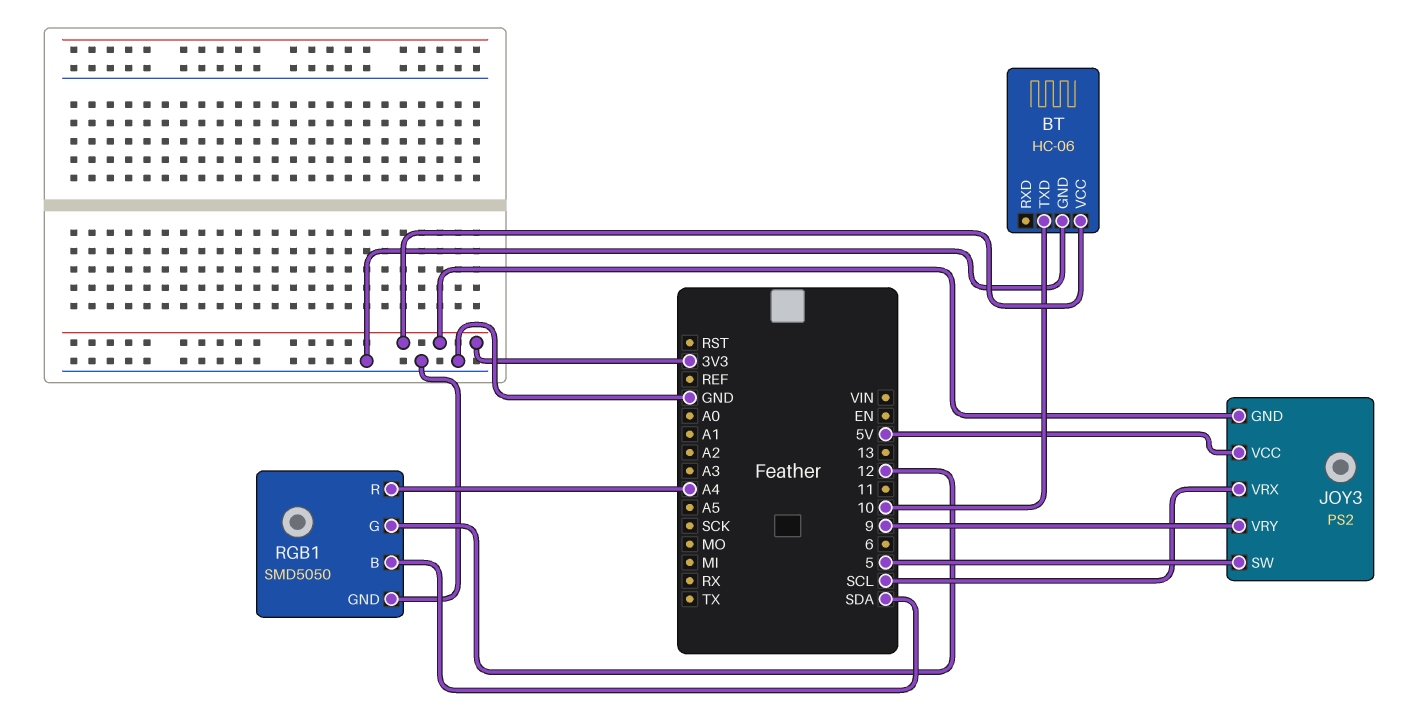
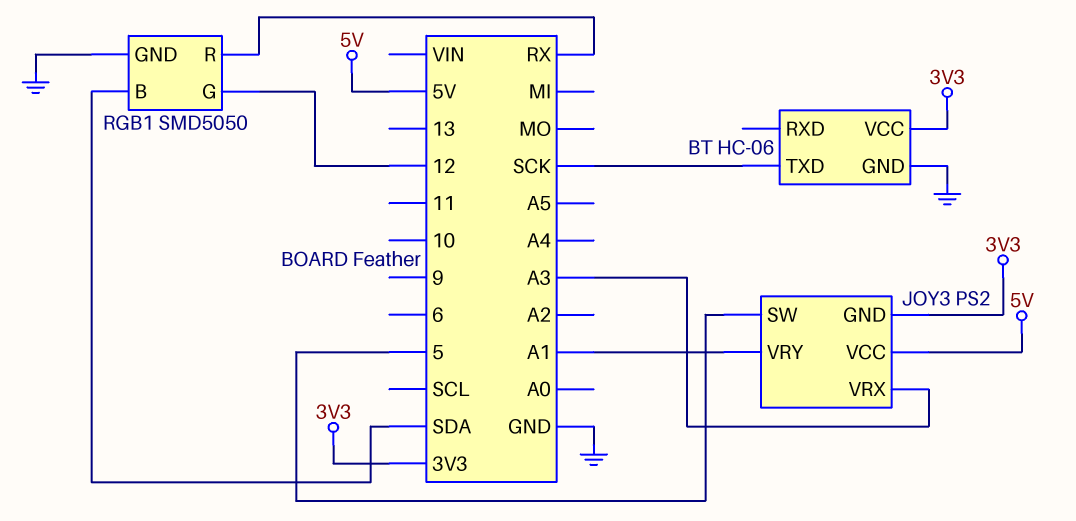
BT pin TXD: 10 -> SCK
JOY3 pin VRX: SCL -> A3
JOY3 pin VRY: 9 -> A1
RGB1 pin R: A4 -> RX

